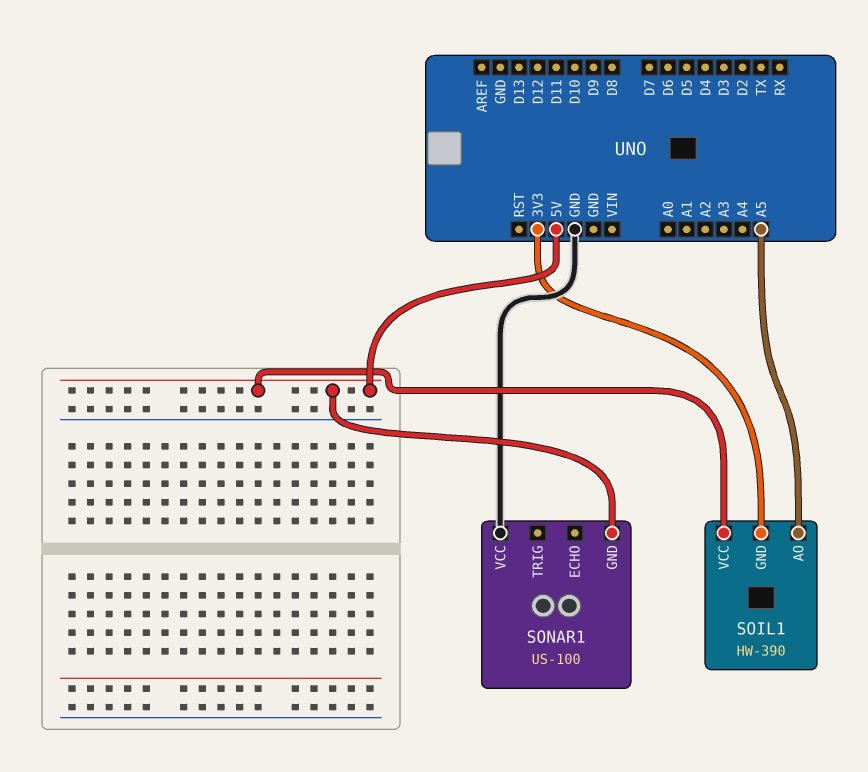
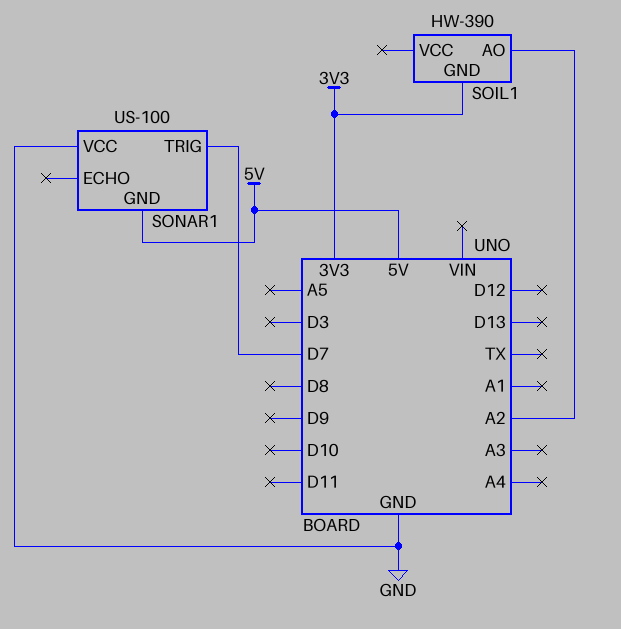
SOIL1 pin AO: A5 -> A2
SOIL1 pin VCC: 5V -> none
SONAR1 pin TRIG: none -> D7

